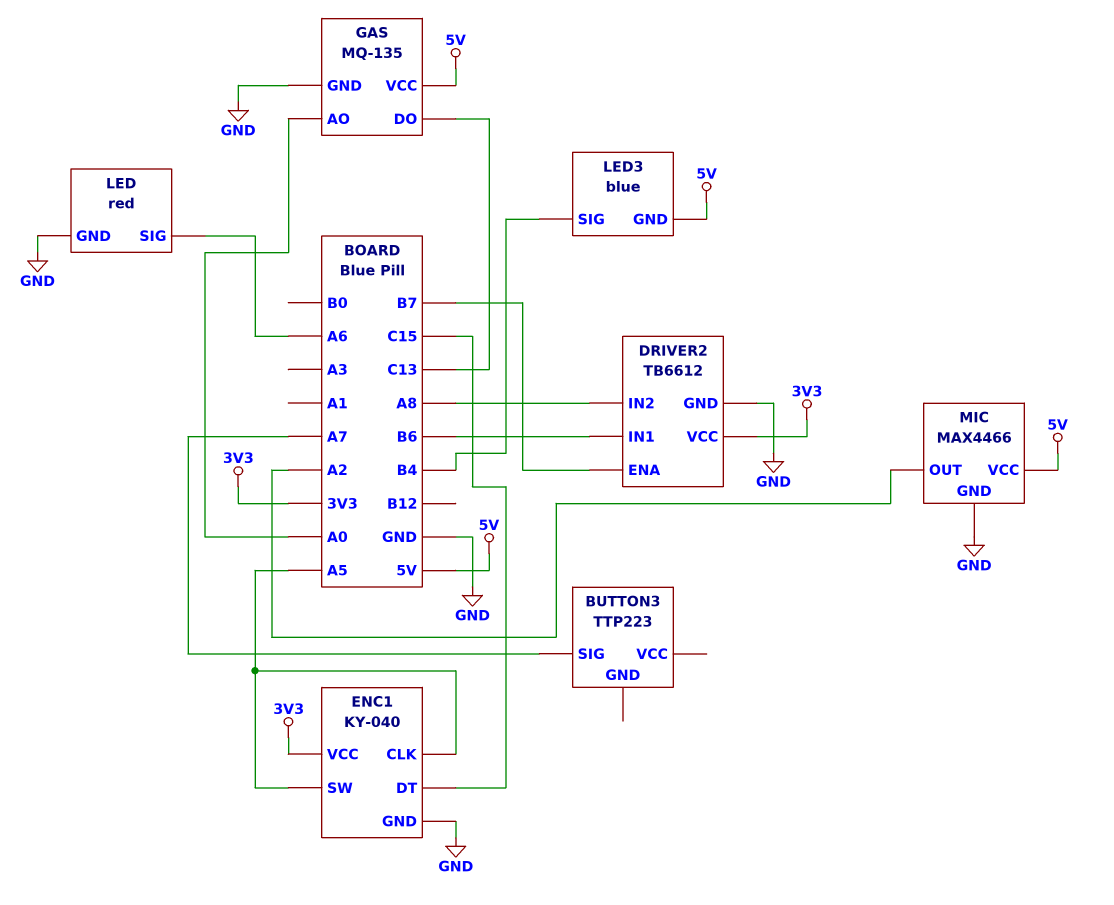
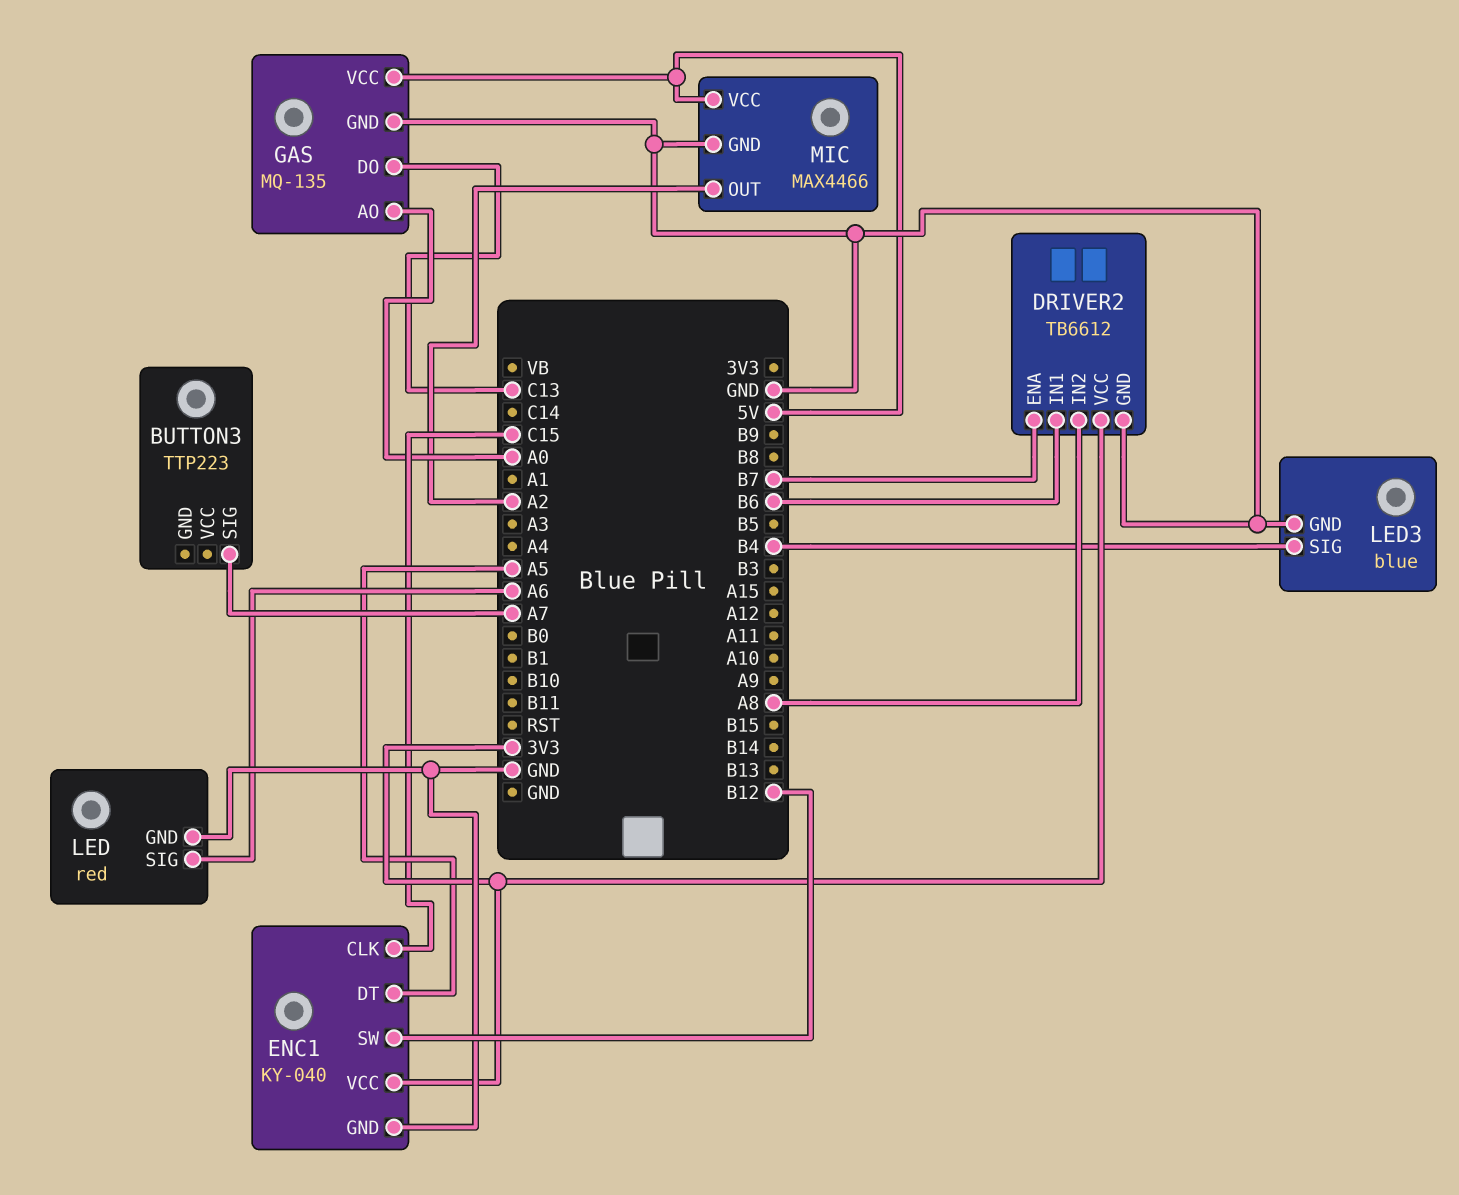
ENC1 pin CLK: A5 -> C15
ENC1 pin DT: C15 -> A5
ENC1 pin SW: A5 -> B12
LED3 pin GND: 5V -> GND

